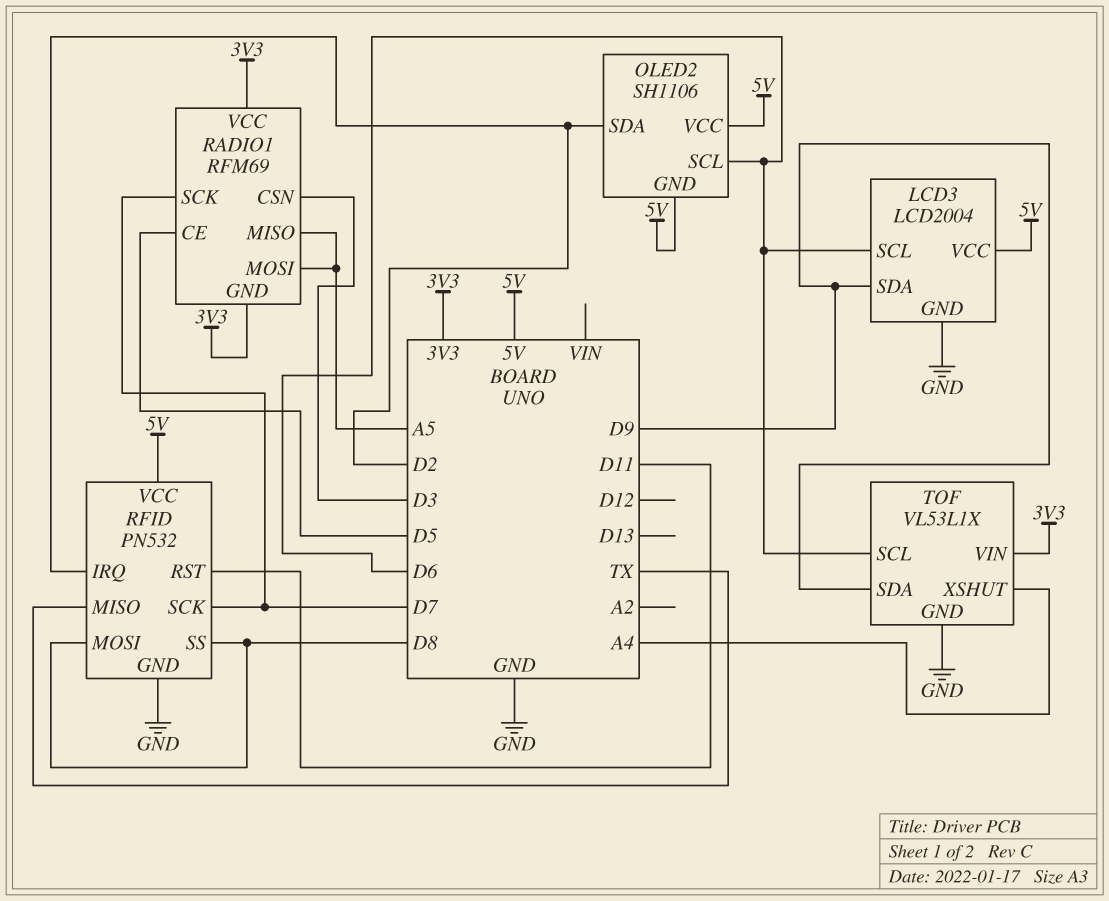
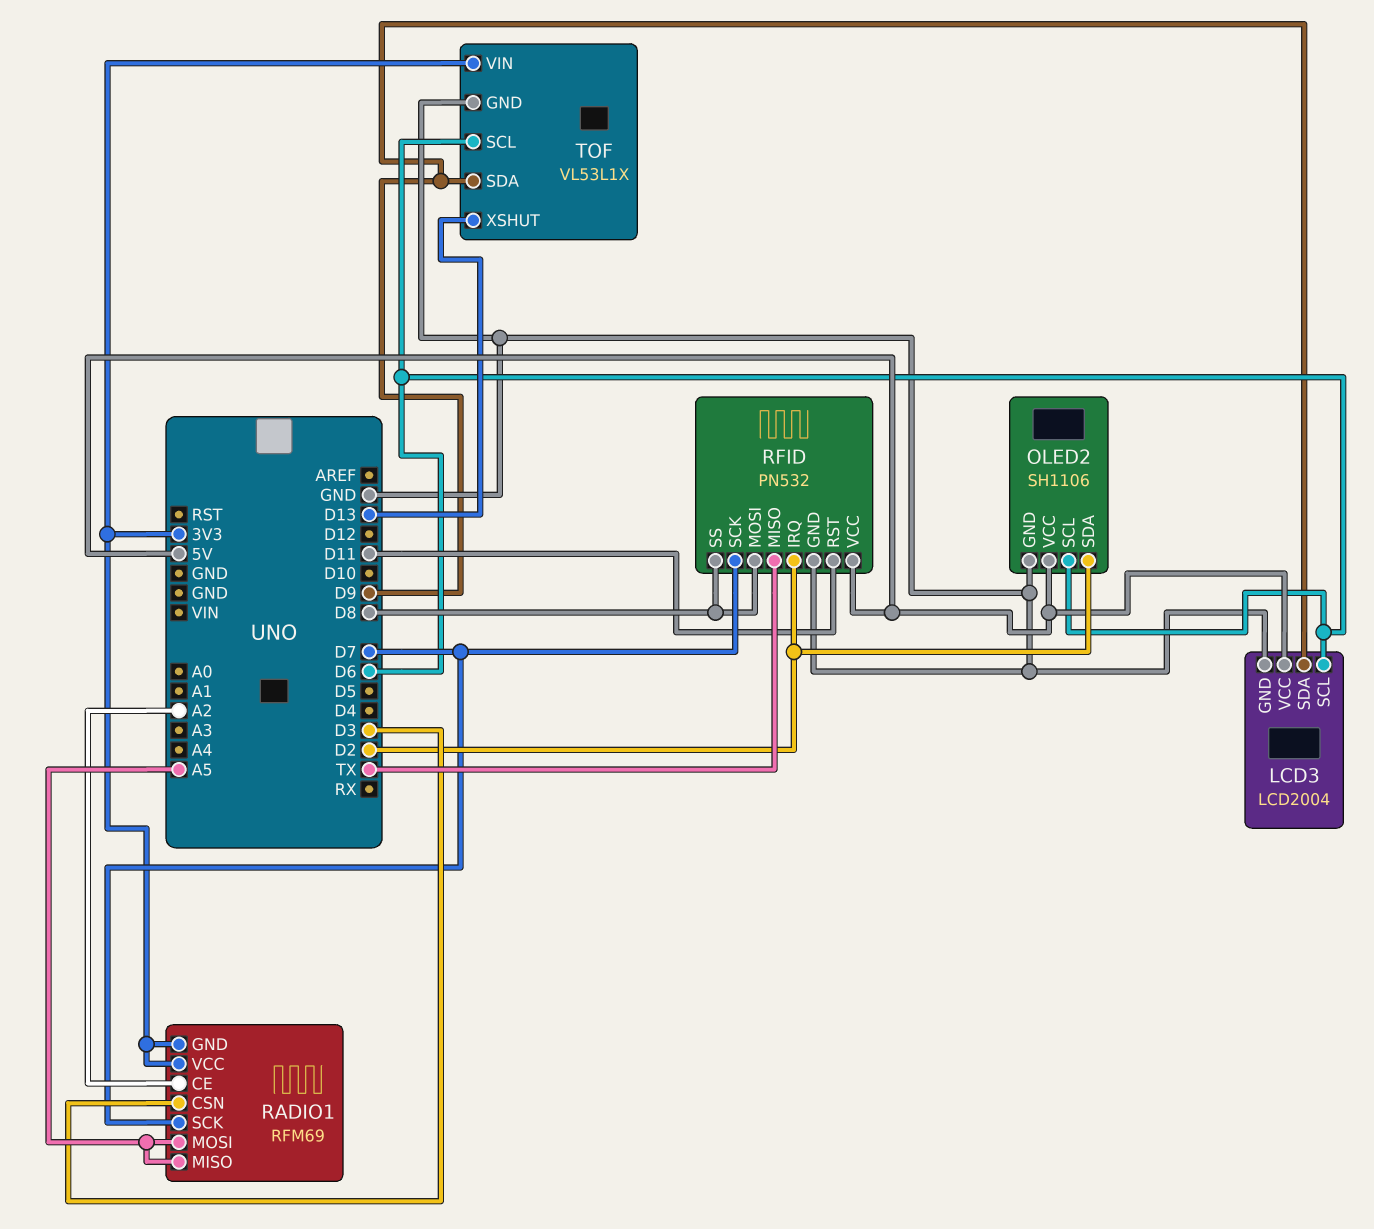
OLED2 pin GND: 5V -> GND
RADIO1 pin CE: D5 -> A2
TOF pin XSHUT: A4 -> D13

